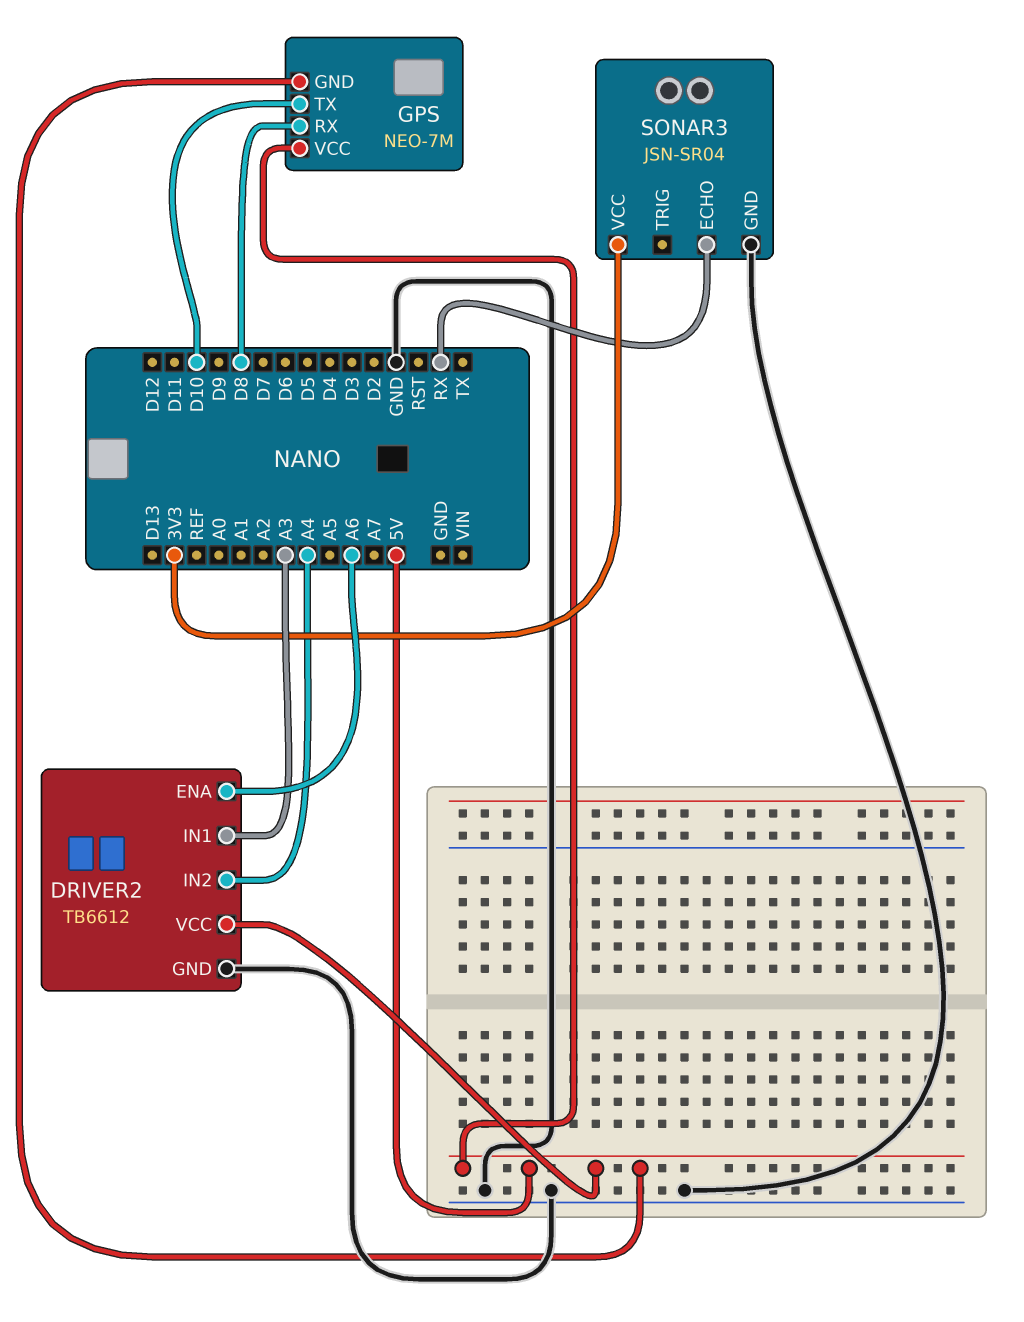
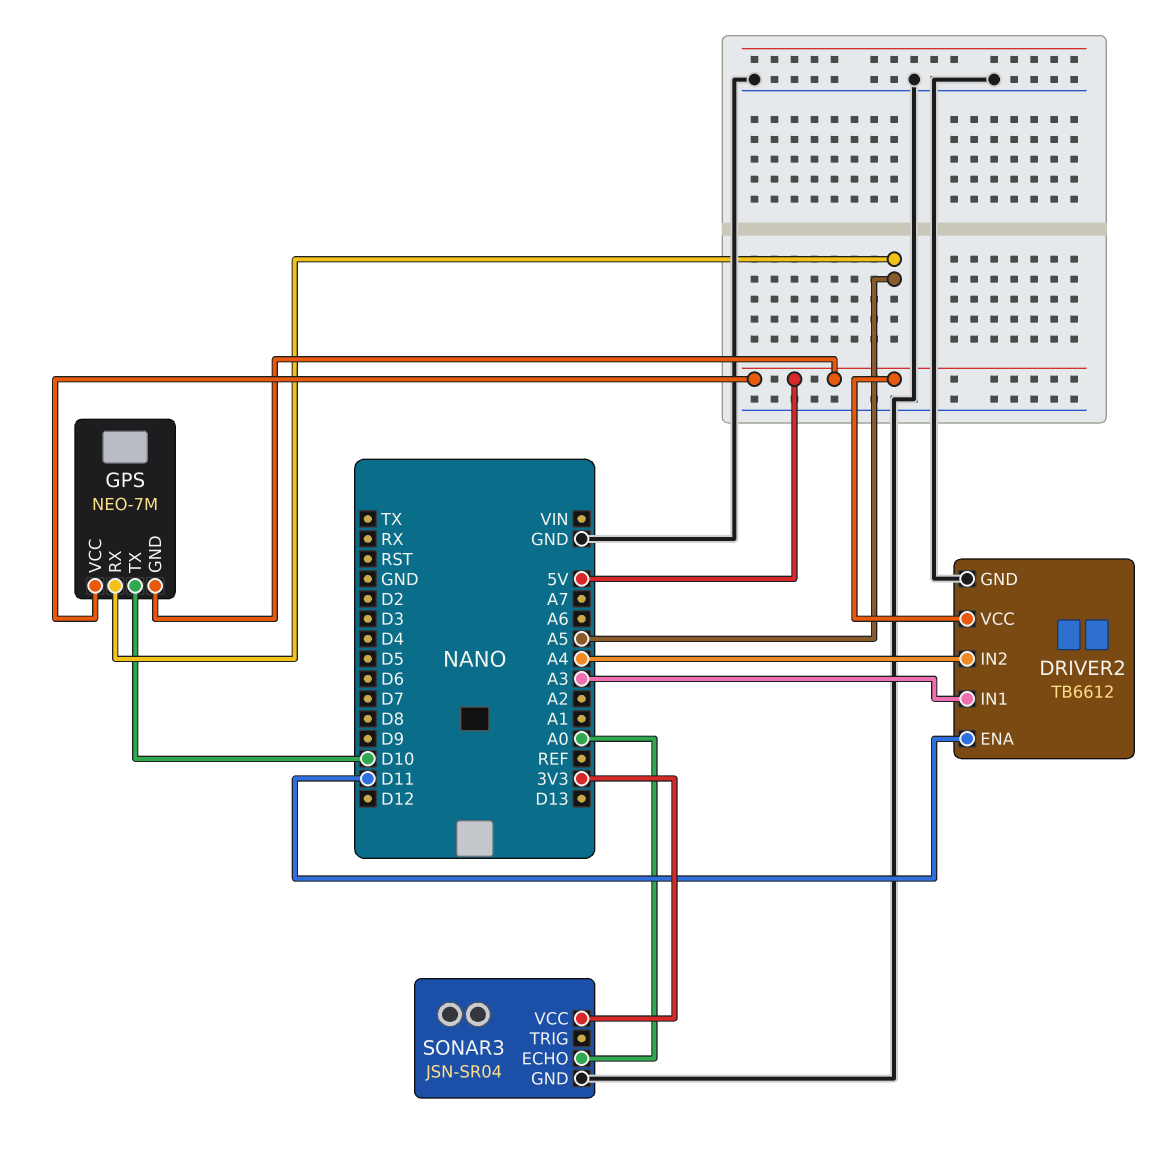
DRIVER2 pin ENA: A6 -> D11
GPS pin RX: D8 -> A5
SONAR3 pin ECHO: RX -> A0

